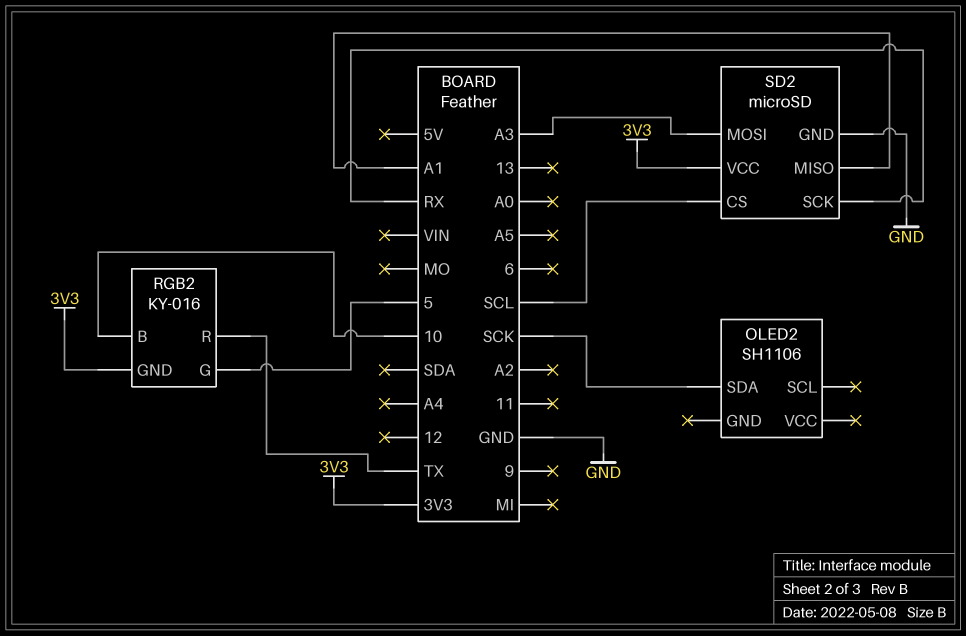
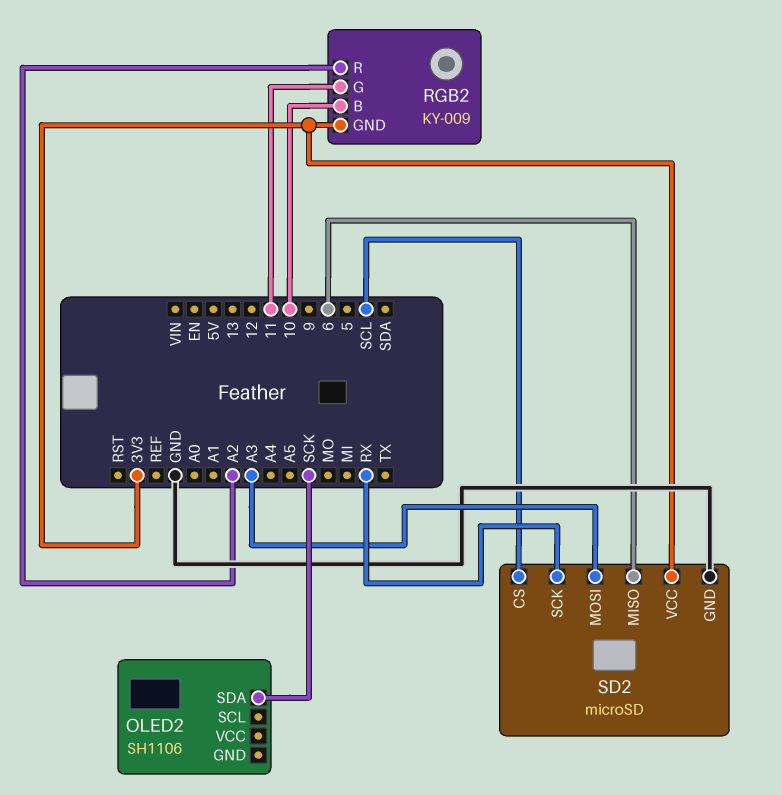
RGB2: KY-016 -> KY-009
RGB2 pin G: 5 -> 11
RGB2 pin R: TX -> A2
SD2 pin MISO: A1 -> 6

